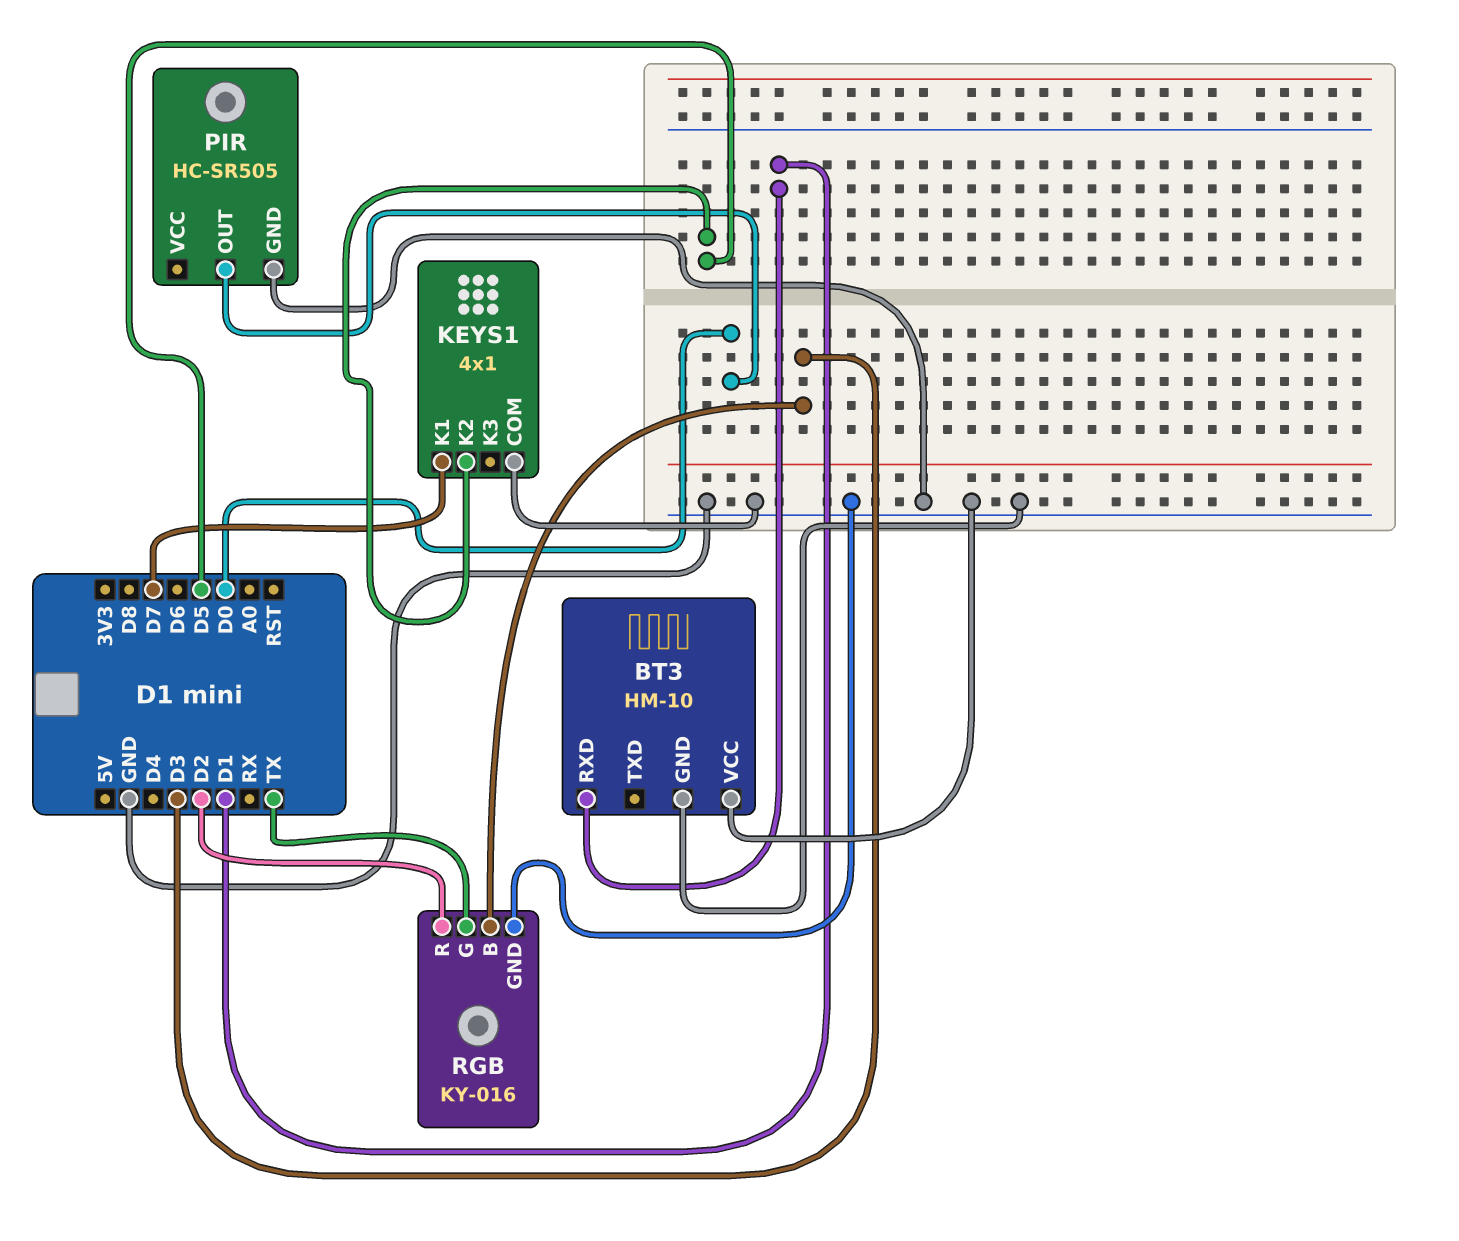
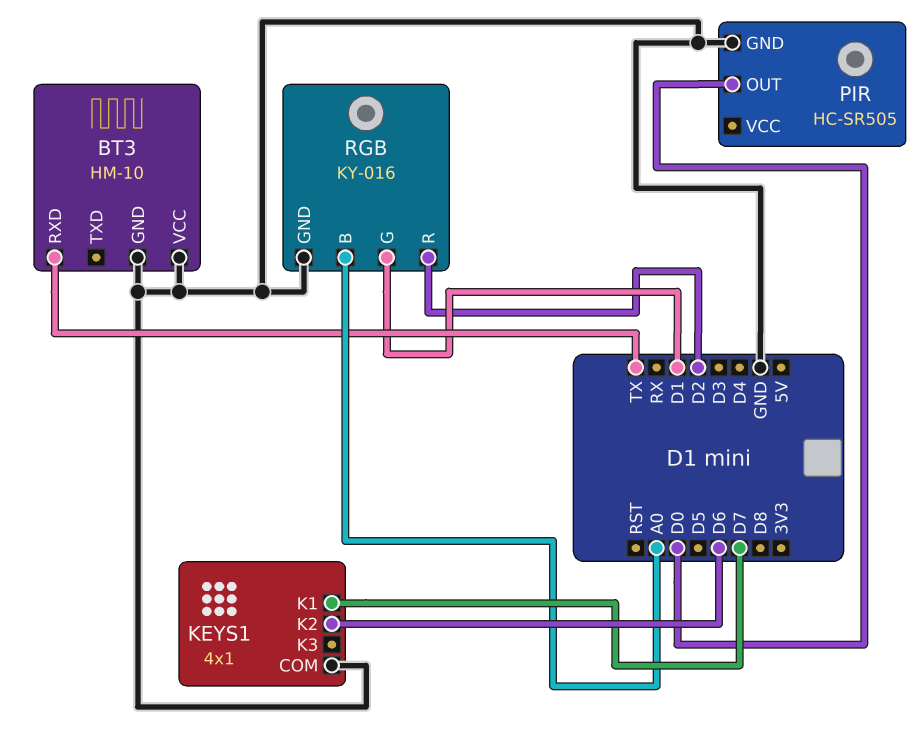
BT3 pin RXD: D1 -> TX
KEYS1 pin K2: D5 -> D6
RGB pin B: D3 -> A0
RGB pin G: TX -> D1

